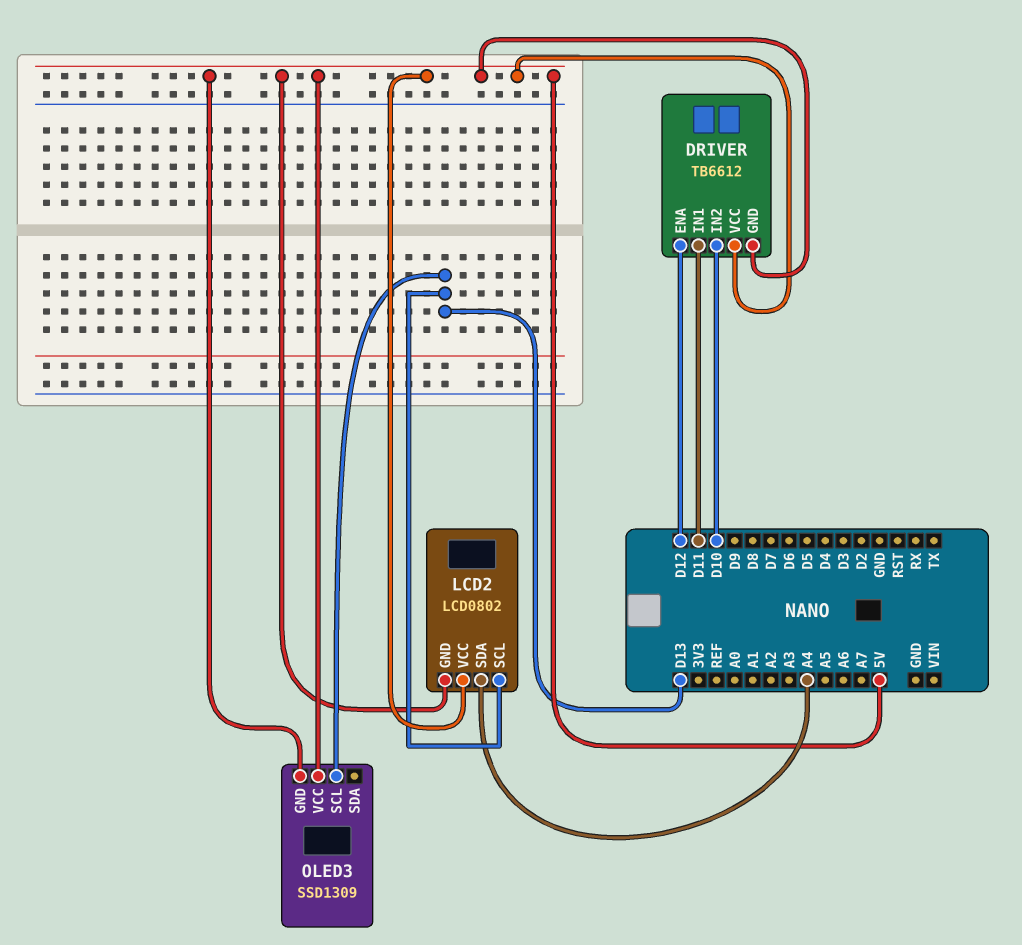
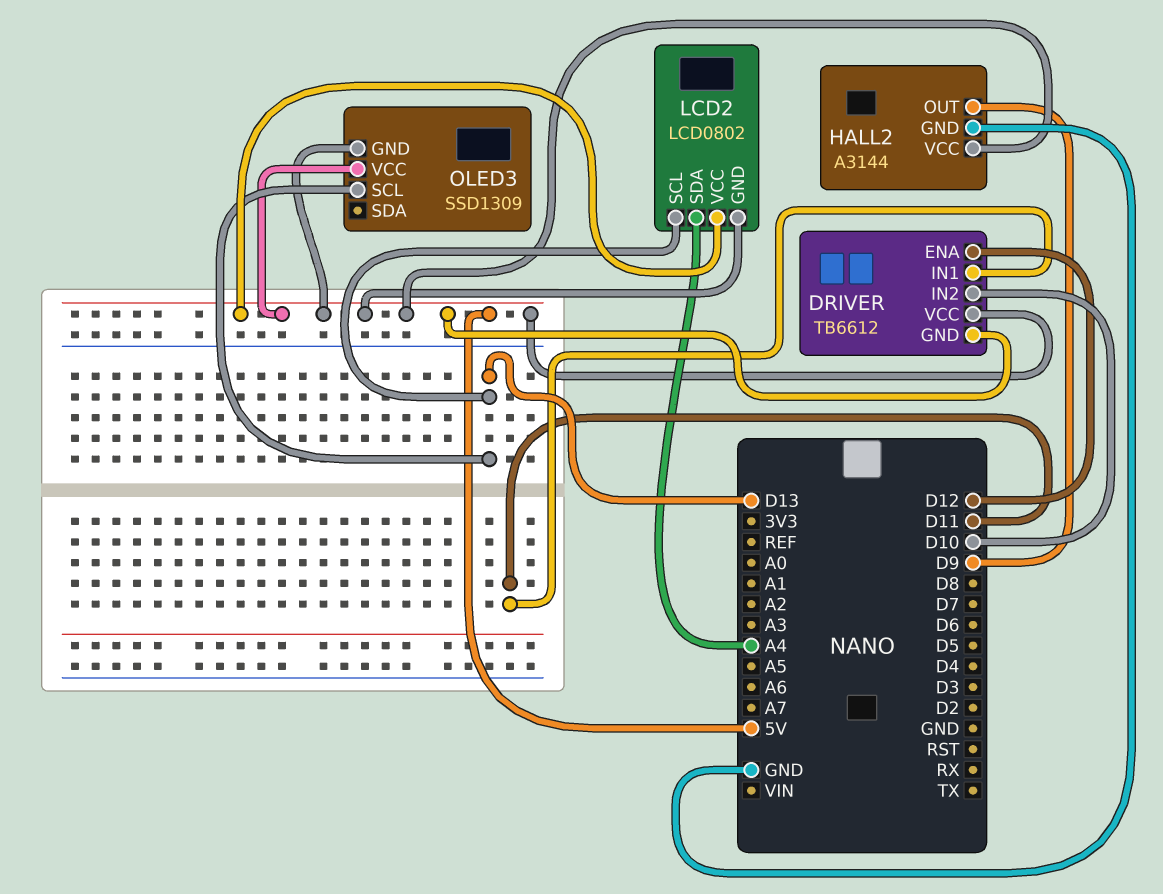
HALL2: none -> A3144
HALL2 pin GND: none -> GND
HALL2 pin OUT: none -> D9
HALL2 pin VCC: none -> 5V

